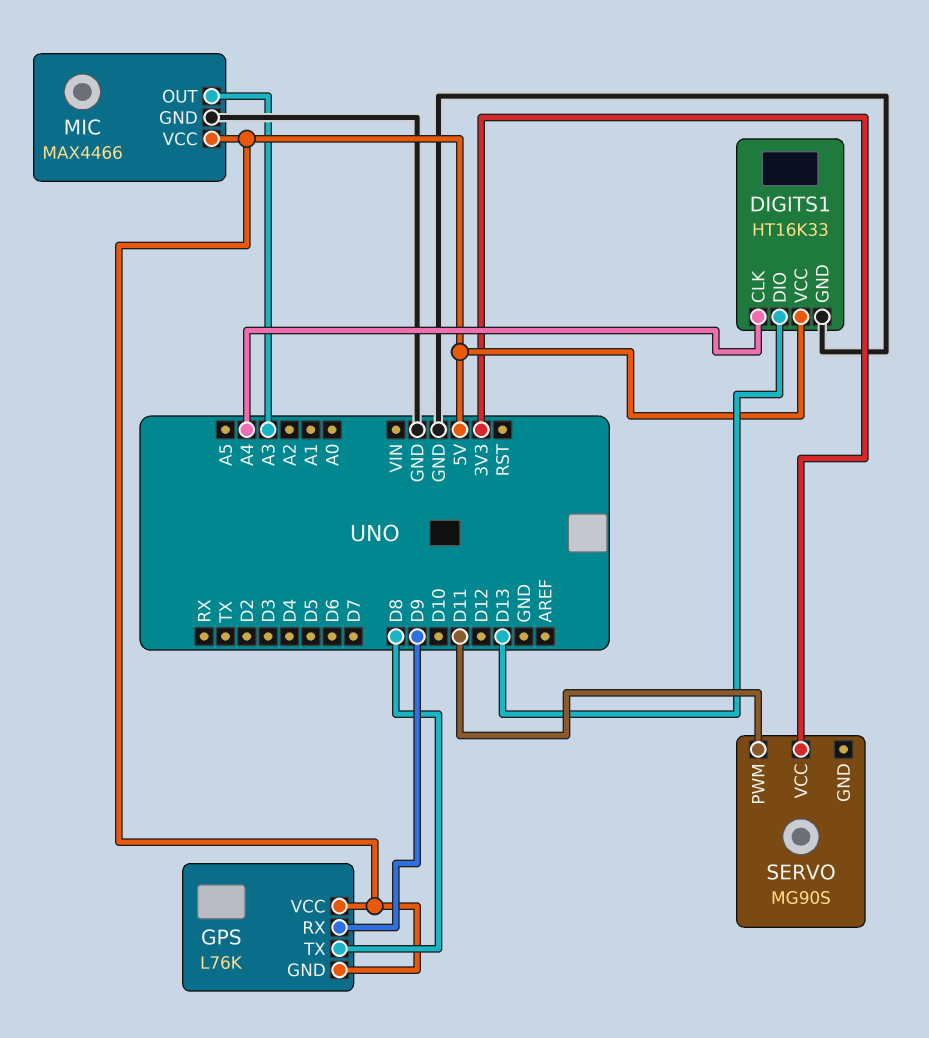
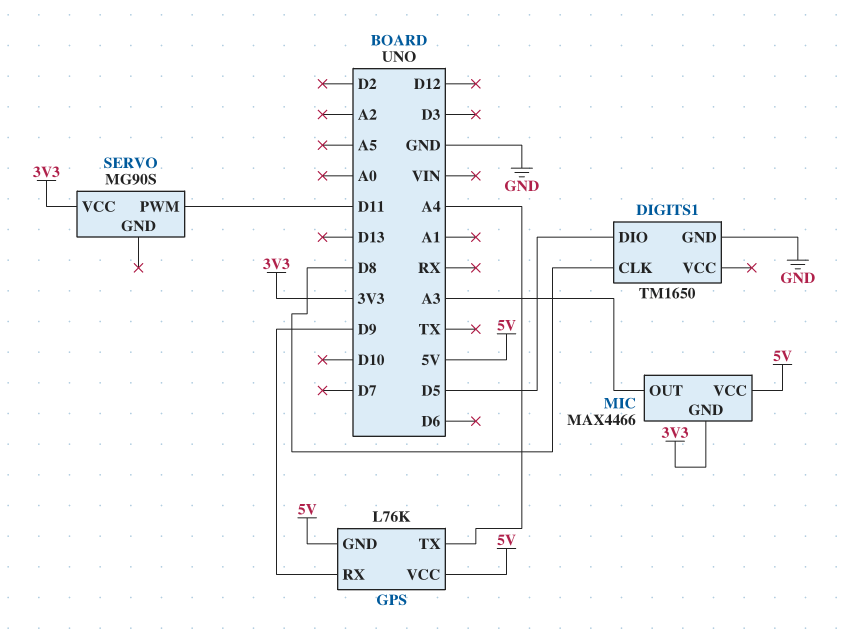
DIGITS1: HT16K33 -> TM1650
DIGITS1 pin CLK: A4 -> D8
DIGITS1 pin DIO: D13 -> D5
DIGITS1 pin VCC: 5V -> none
GPS pin TX: D8 -> A4
MIC pin GND: GND -> 3V3

